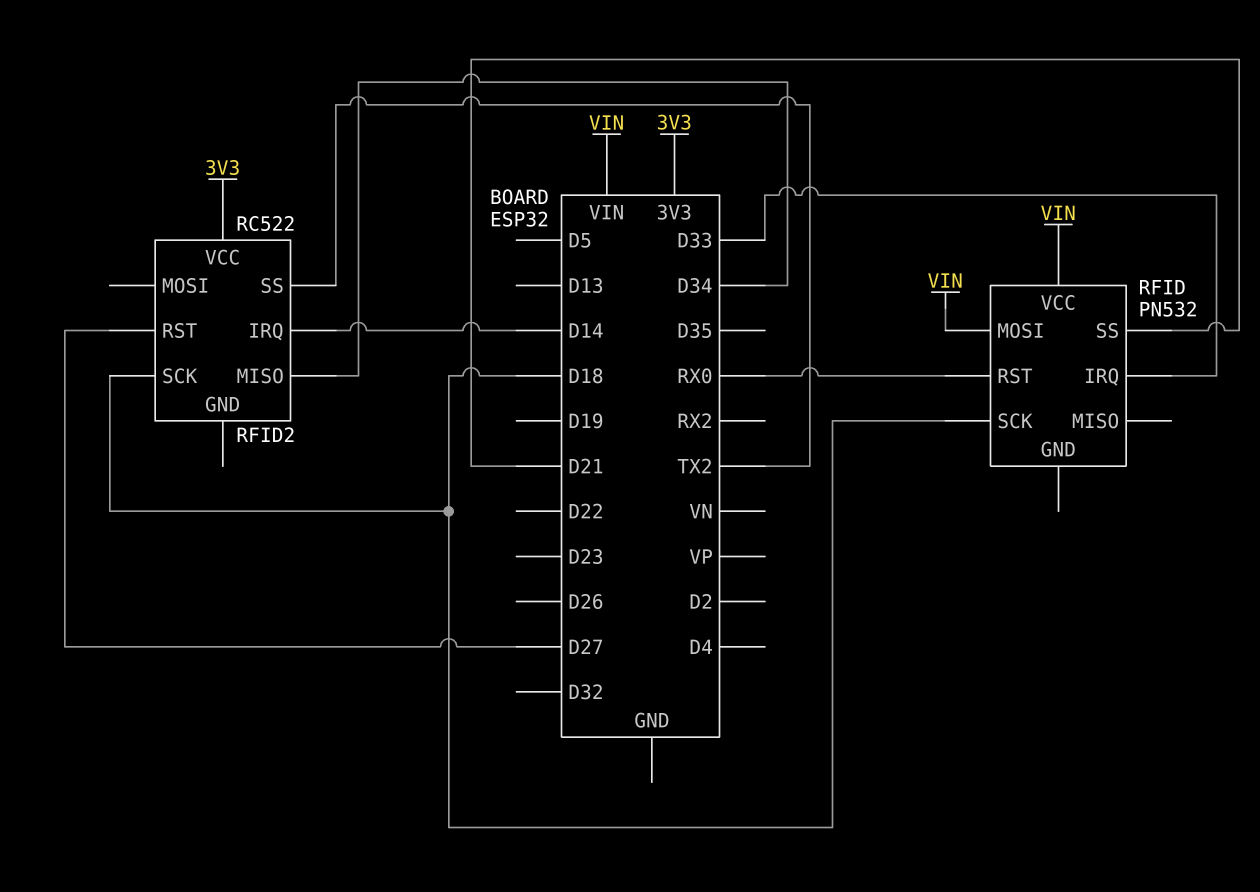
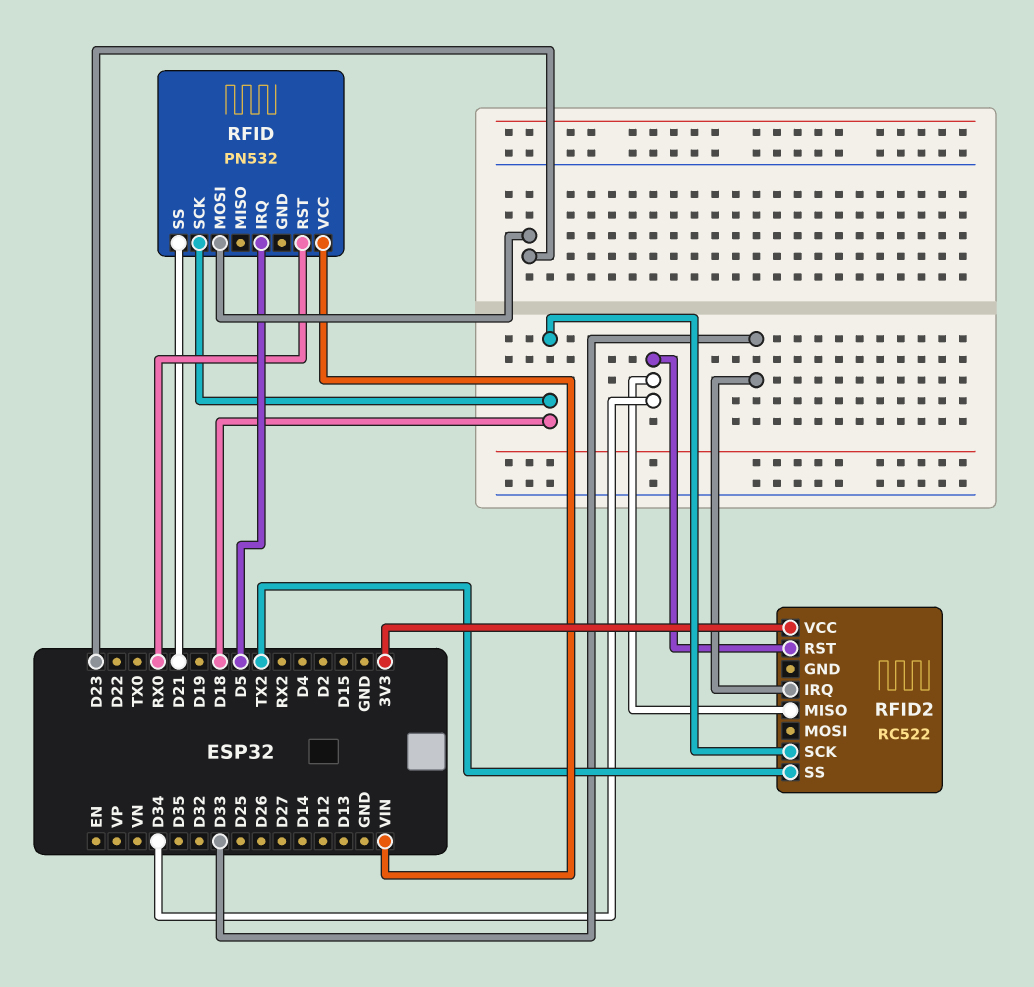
RFID pin IRQ: D33 -> D5
RFID pin MOSI: VIN -> D23
RFID2 pin IRQ: D14 -> D33
RFID2 pin RST: D27 -> D34

